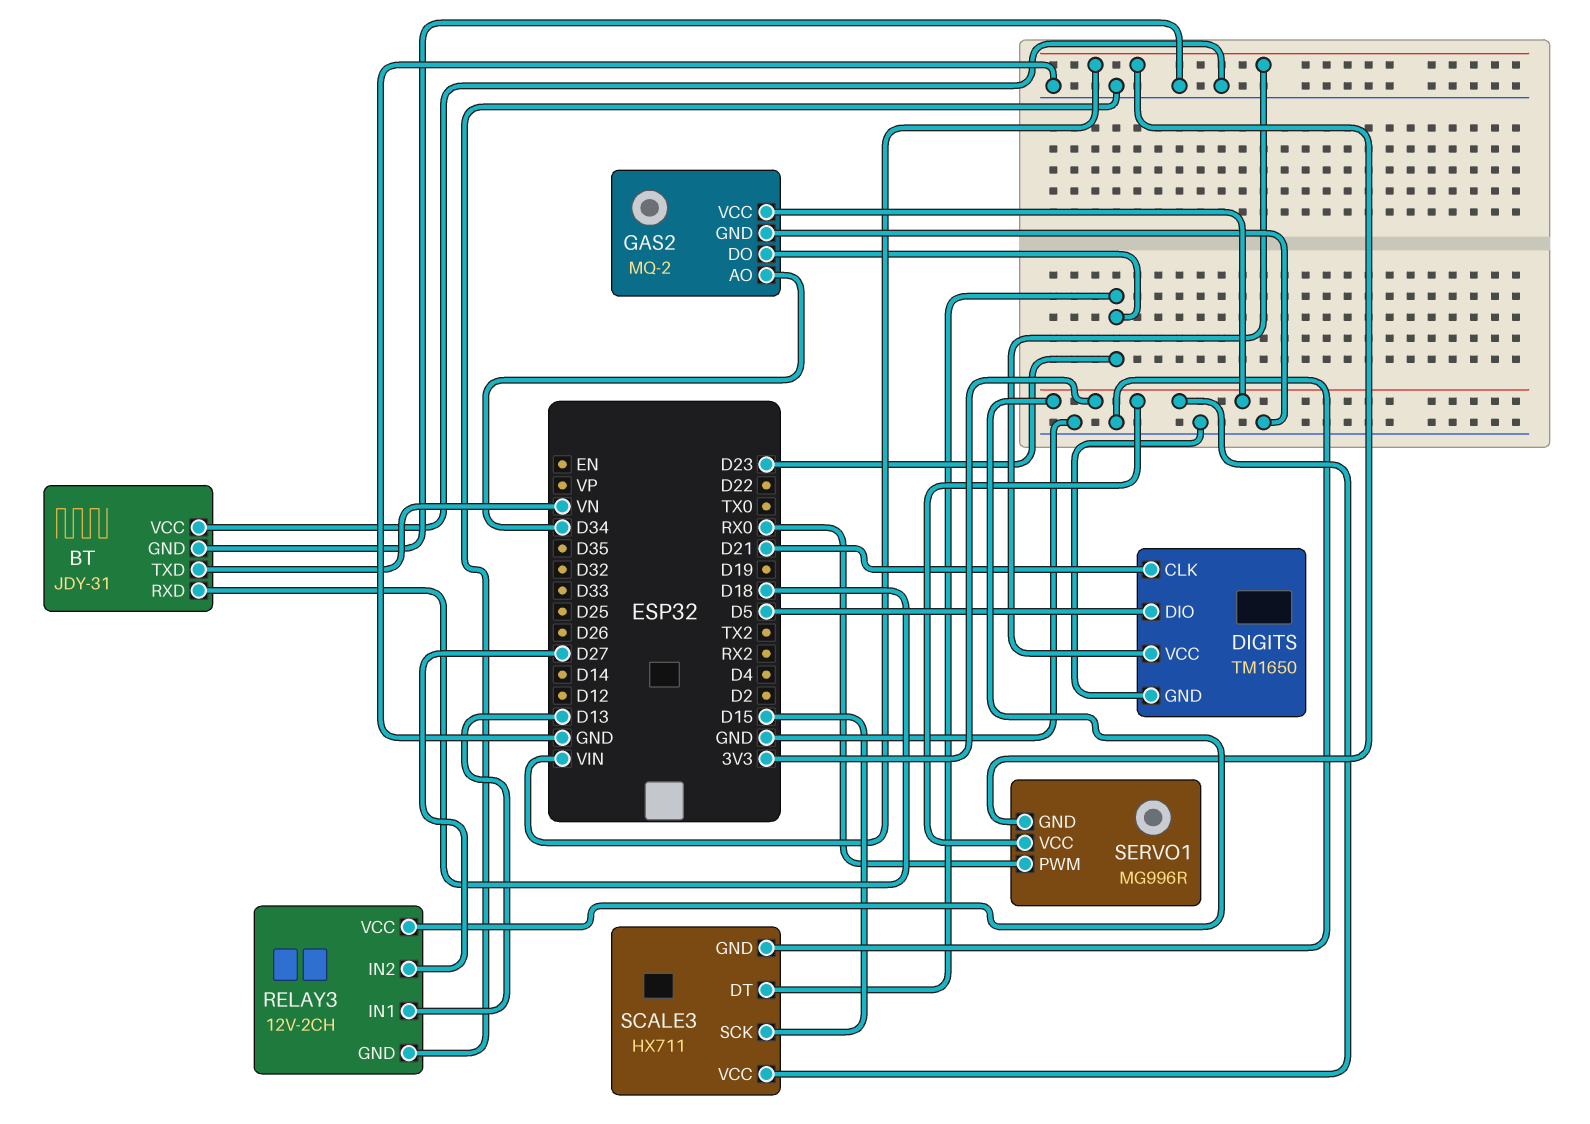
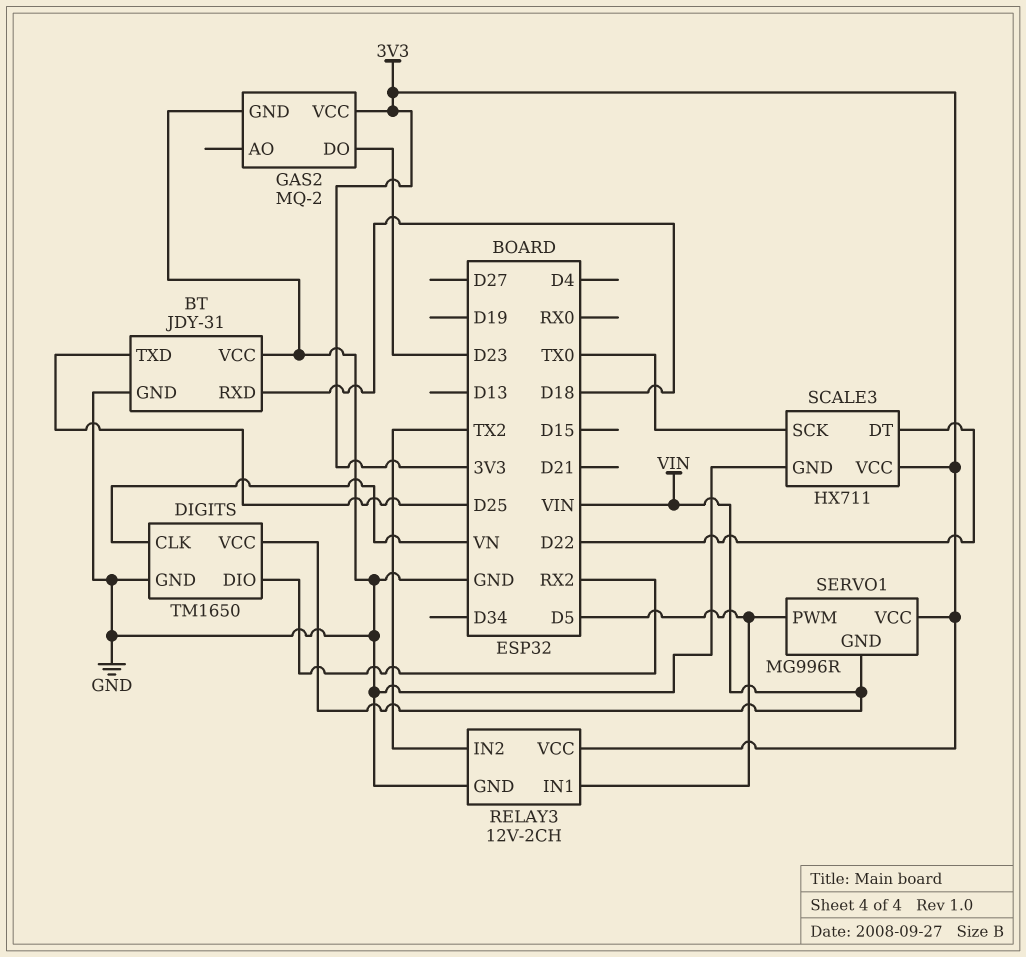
BT pin TXD: VN -> D25
DIGITS pin CLK: D21 -> VN
DIGITS pin DIO: D5 -> RX2
GAS2 pin AO: D34 -> none
RELAY3 pin IN1: D13 -> D5
RELAY3 pin IN2: D27 -> TX2
SCALE3 pin DT: D23 -> D22
SCALE3 pin SCK: D15 -> TX0
SERVO1 pin PWM: RX0 -> D5

